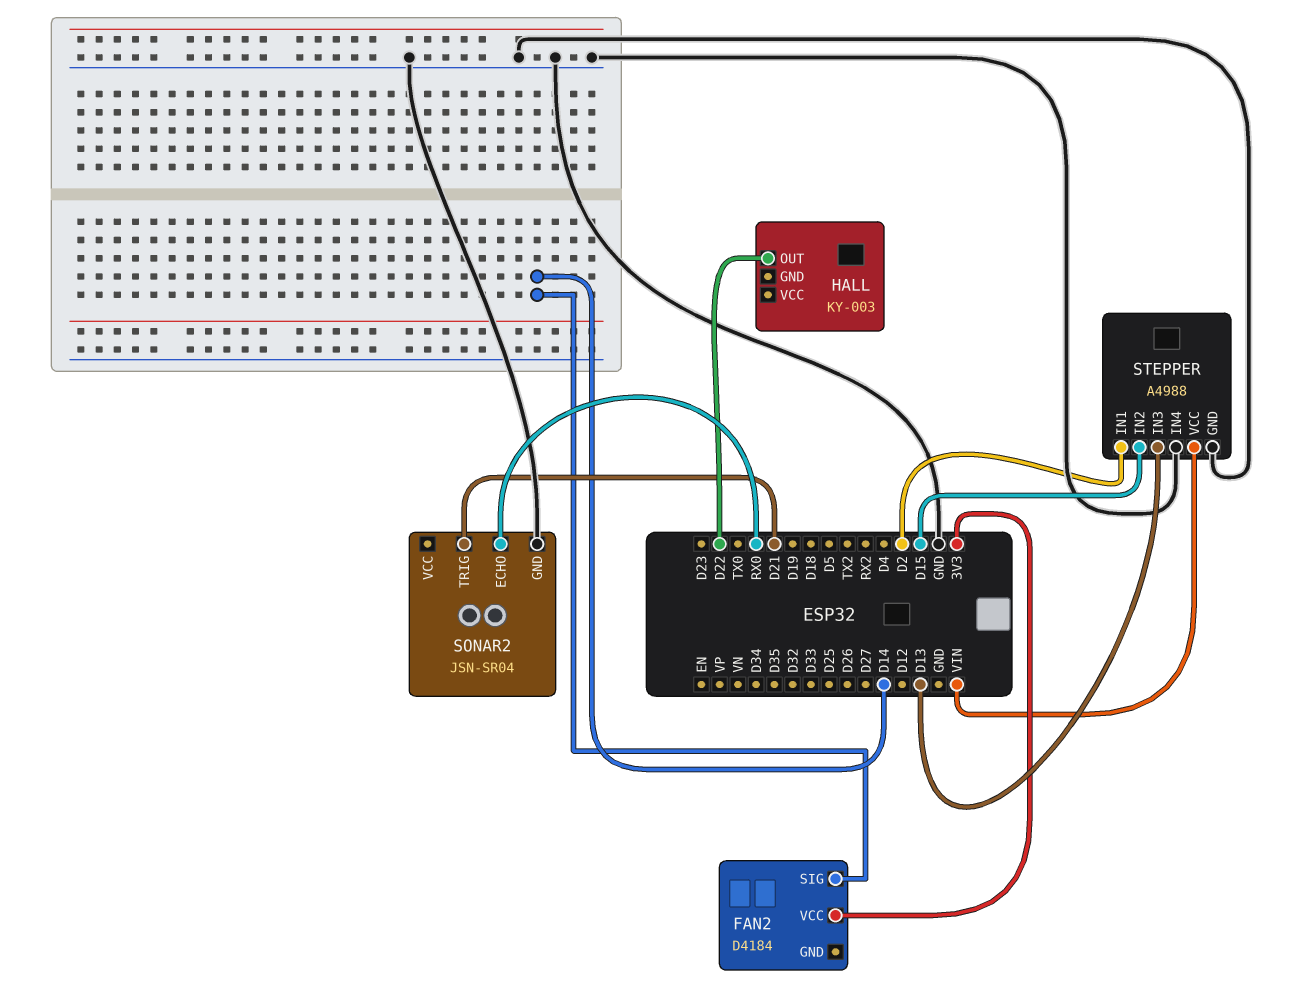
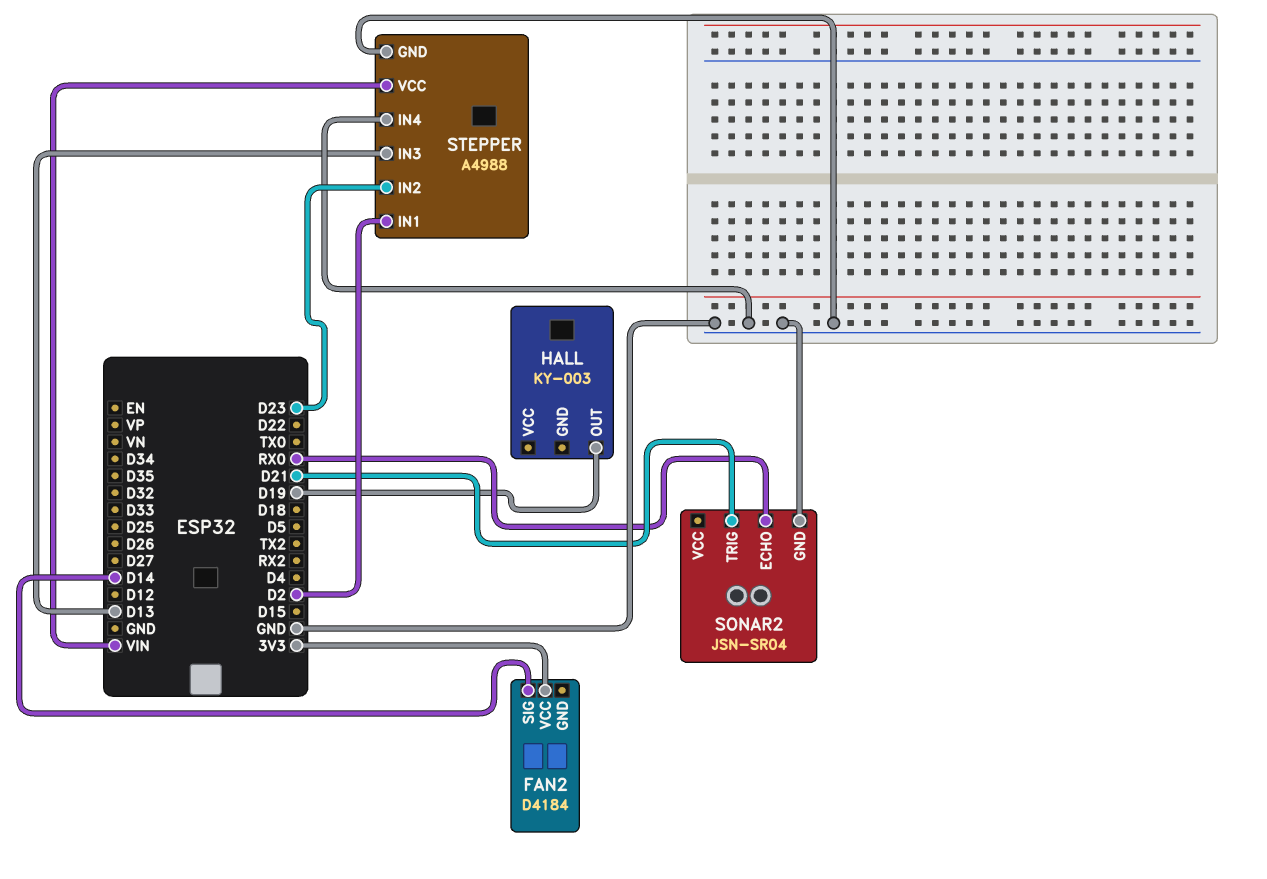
HALL pin OUT: D22 -> D19
STEPPER pin IN2: D15 -> D23

